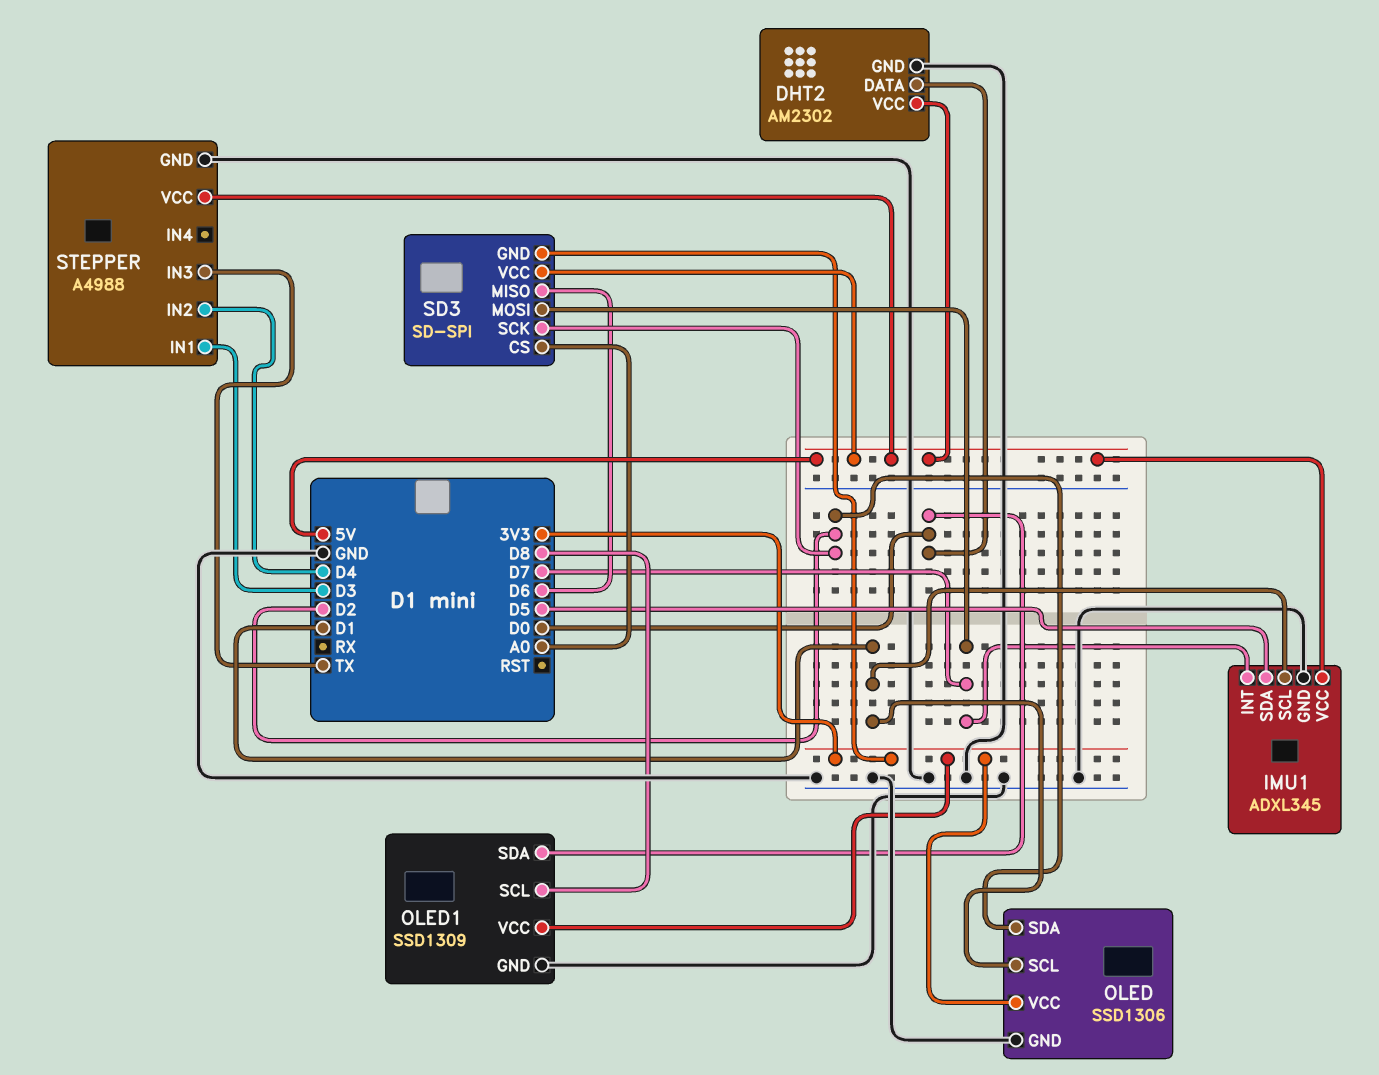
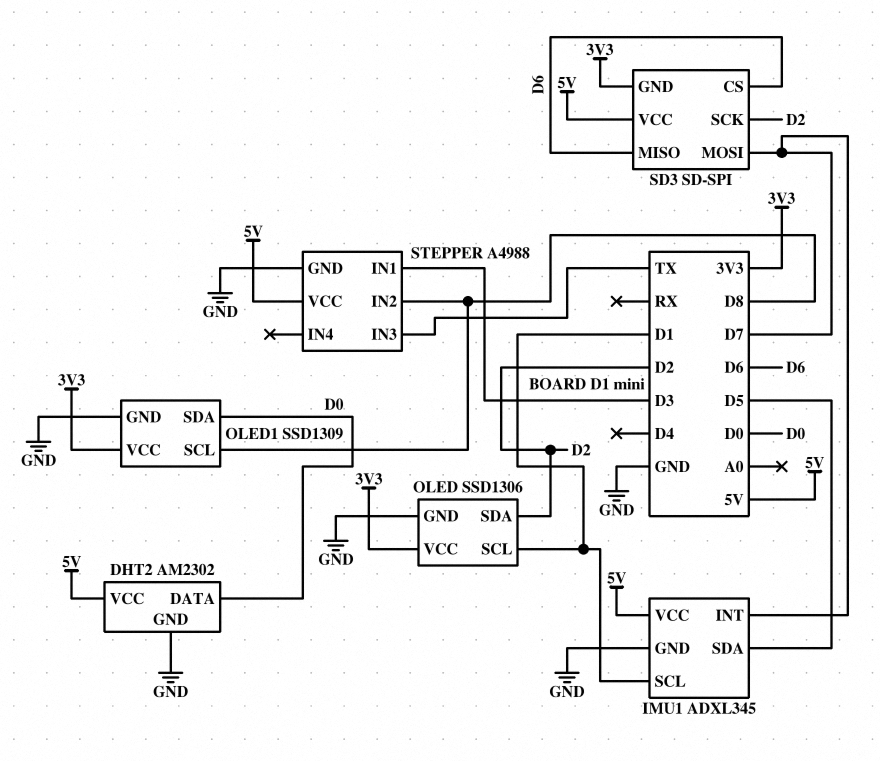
SD3 pin CS: A0 -> D6
STEPPER pin IN2: D4 -> D8

